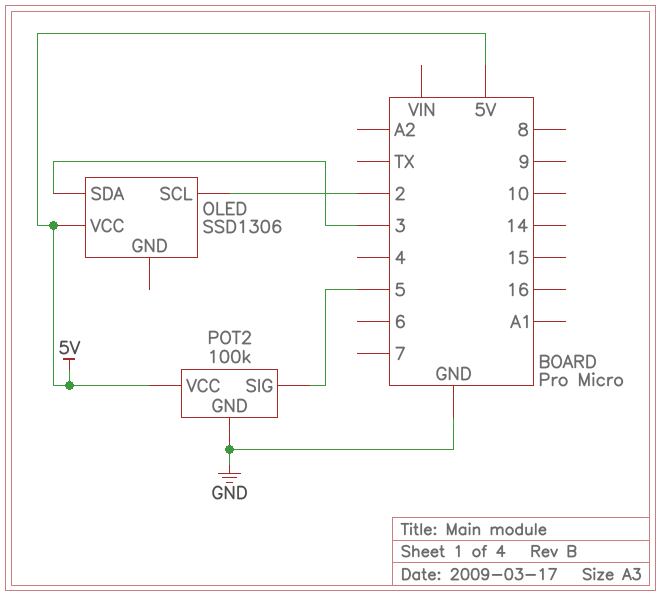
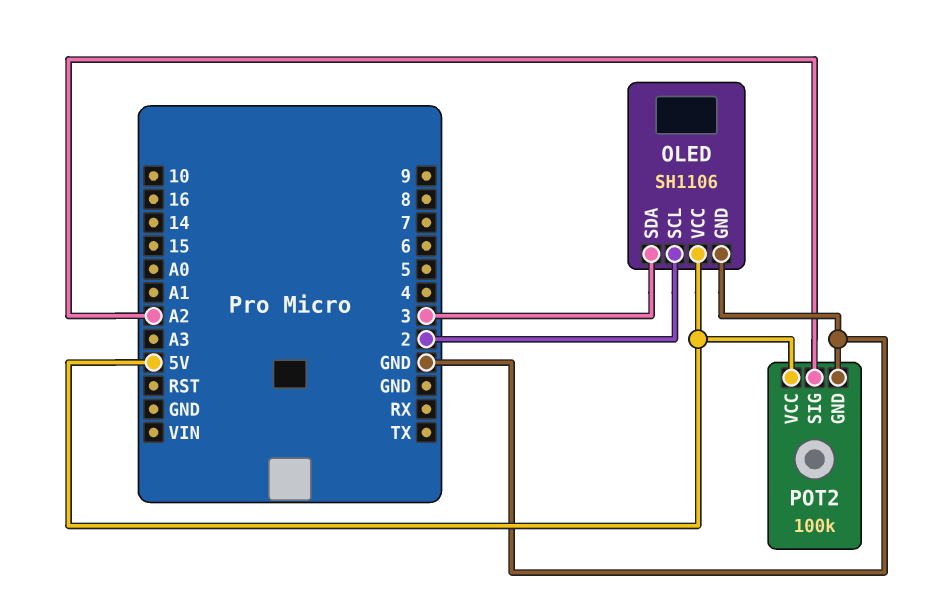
OLED: SSD1306 -> SH1106
OLED pin GND: none -> GND
POT2 pin SIG: 5 -> A2

